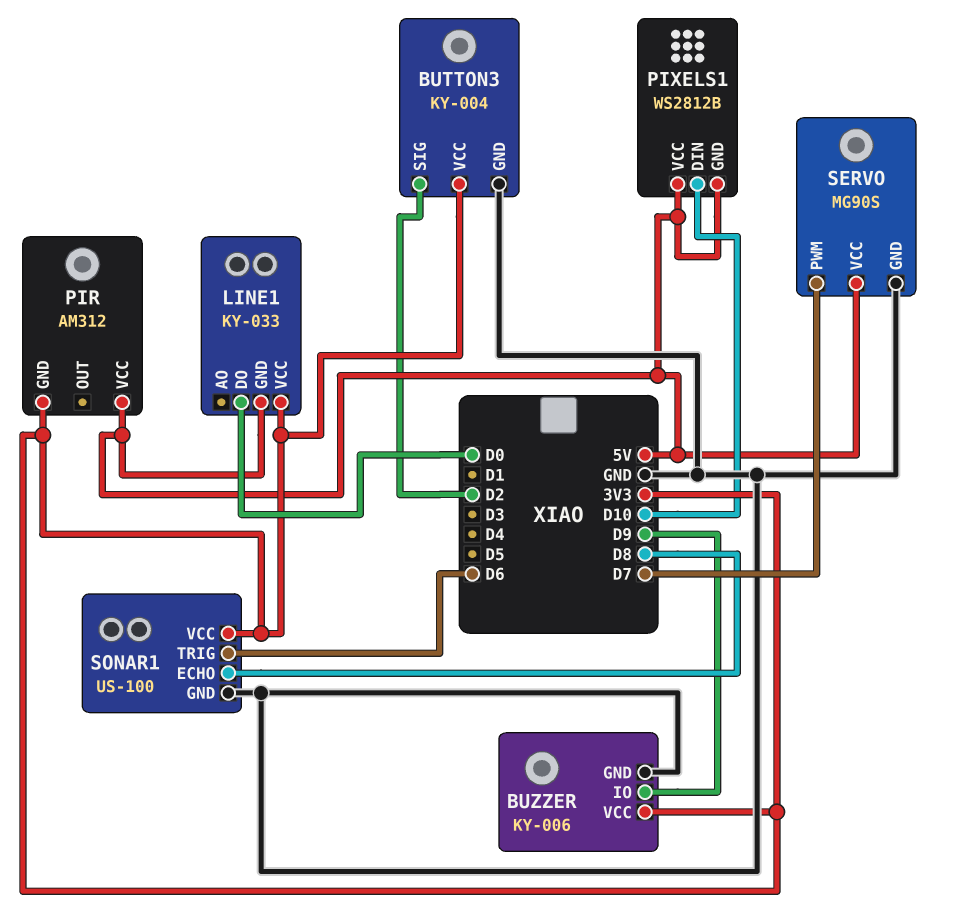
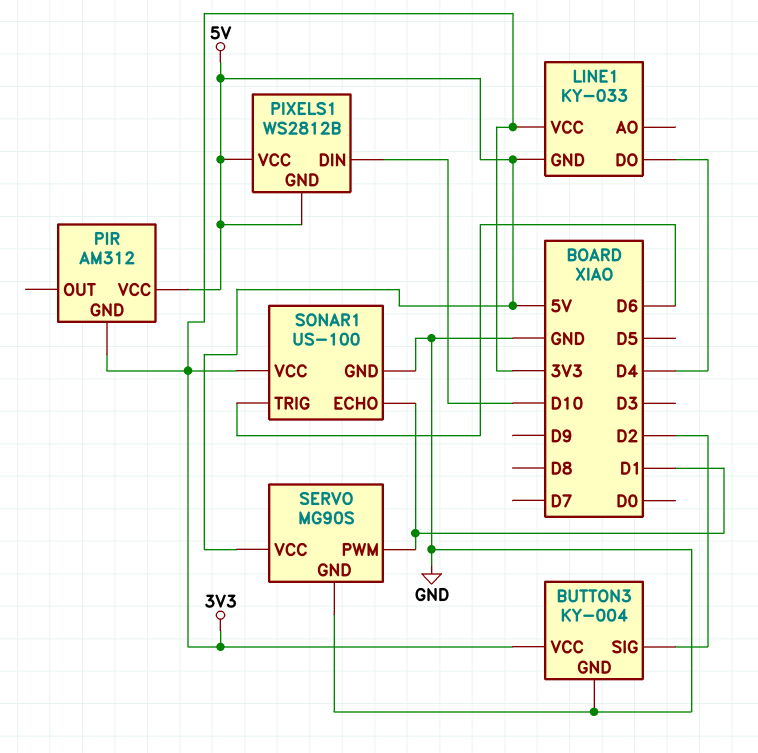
BUZZER: KY-006 -> none
BUZZER pin GND: GND -> none
BUZZER pin IO: D9 -> none
BUZZER pin VCC: 3V3 -> none
LINE1 pin DO: D0 -> D4
SERVO pin PWM: D7 -> D1
SONAR1 pin ECHO: D8 -> D1

